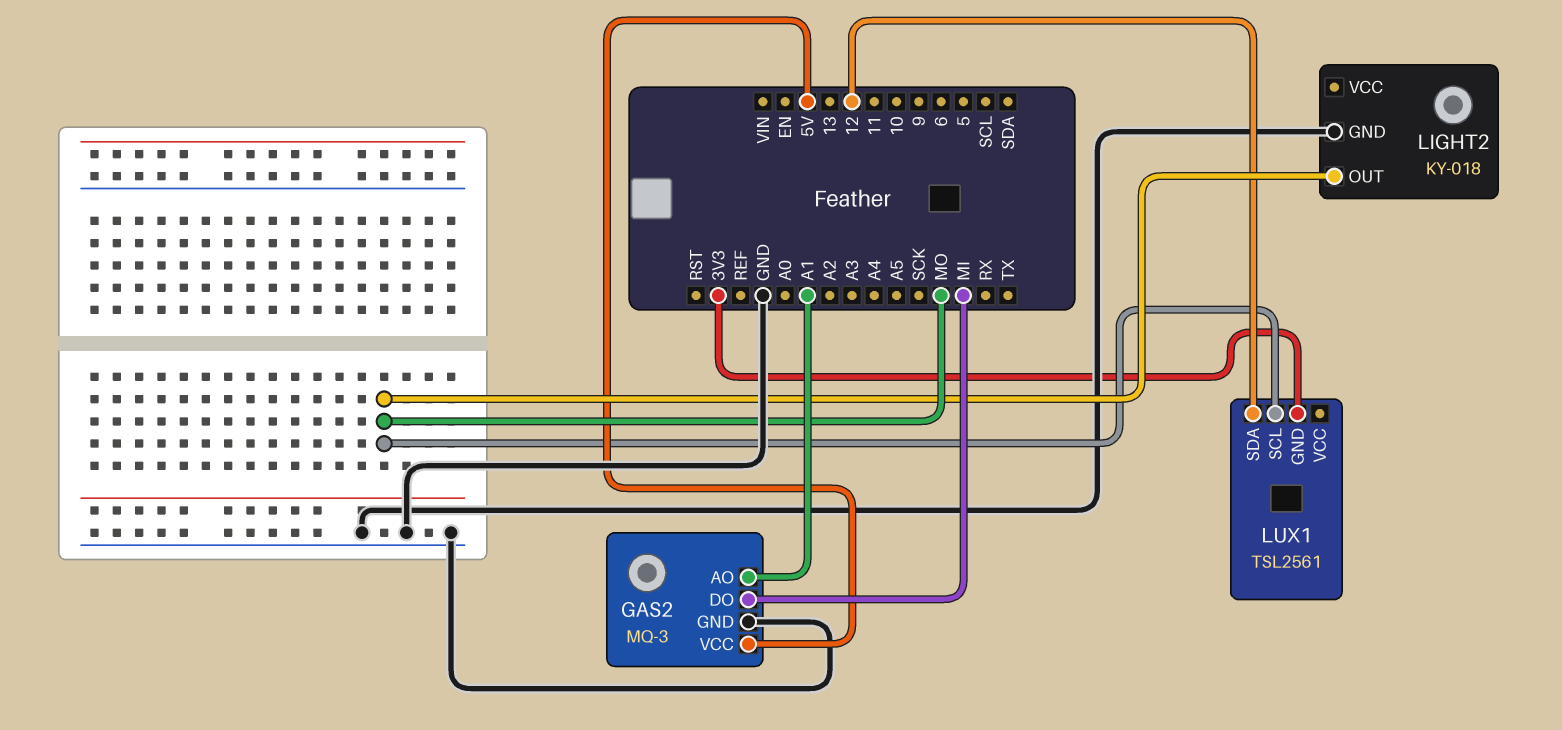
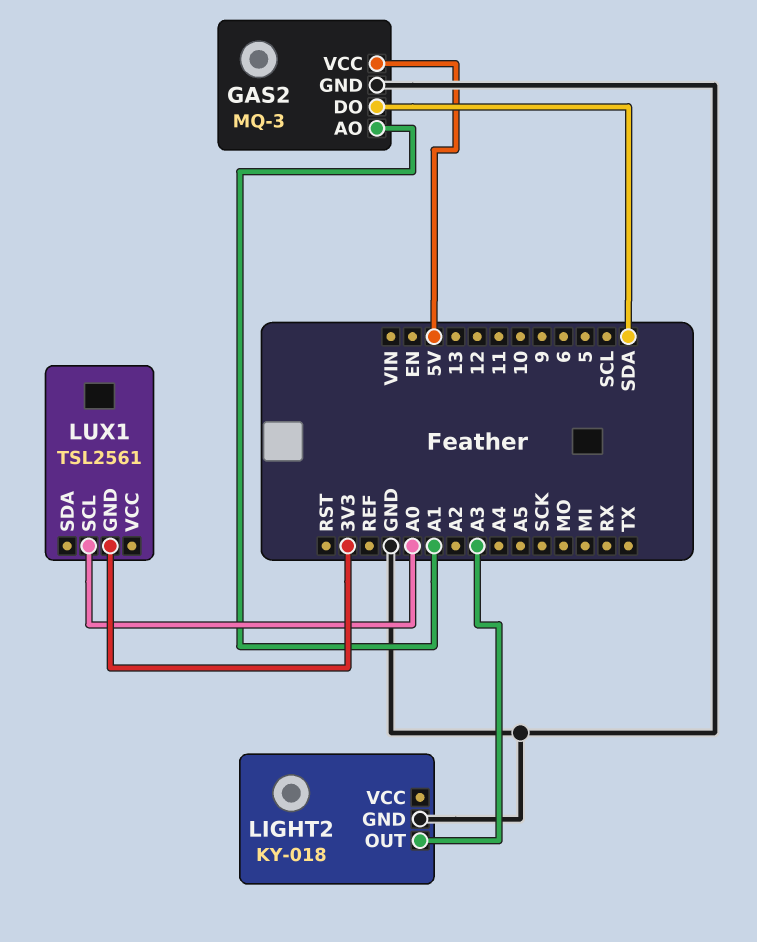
GAS2 pin DO: MI -> SDA
LIGHT2 pin OUT: MO -> A3
LUX1 pin SCL: MO -> A0
LUX1 pin SDA: 12 -> none

